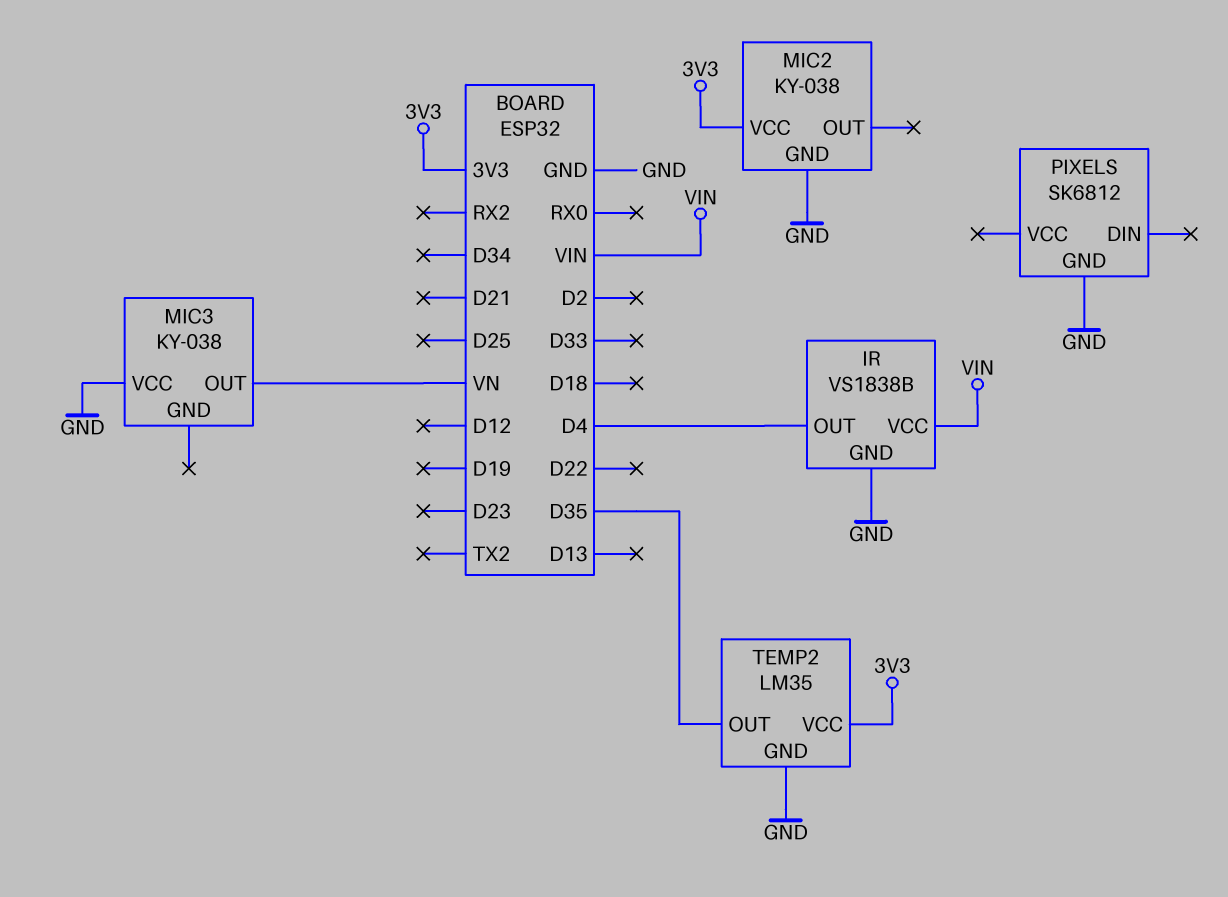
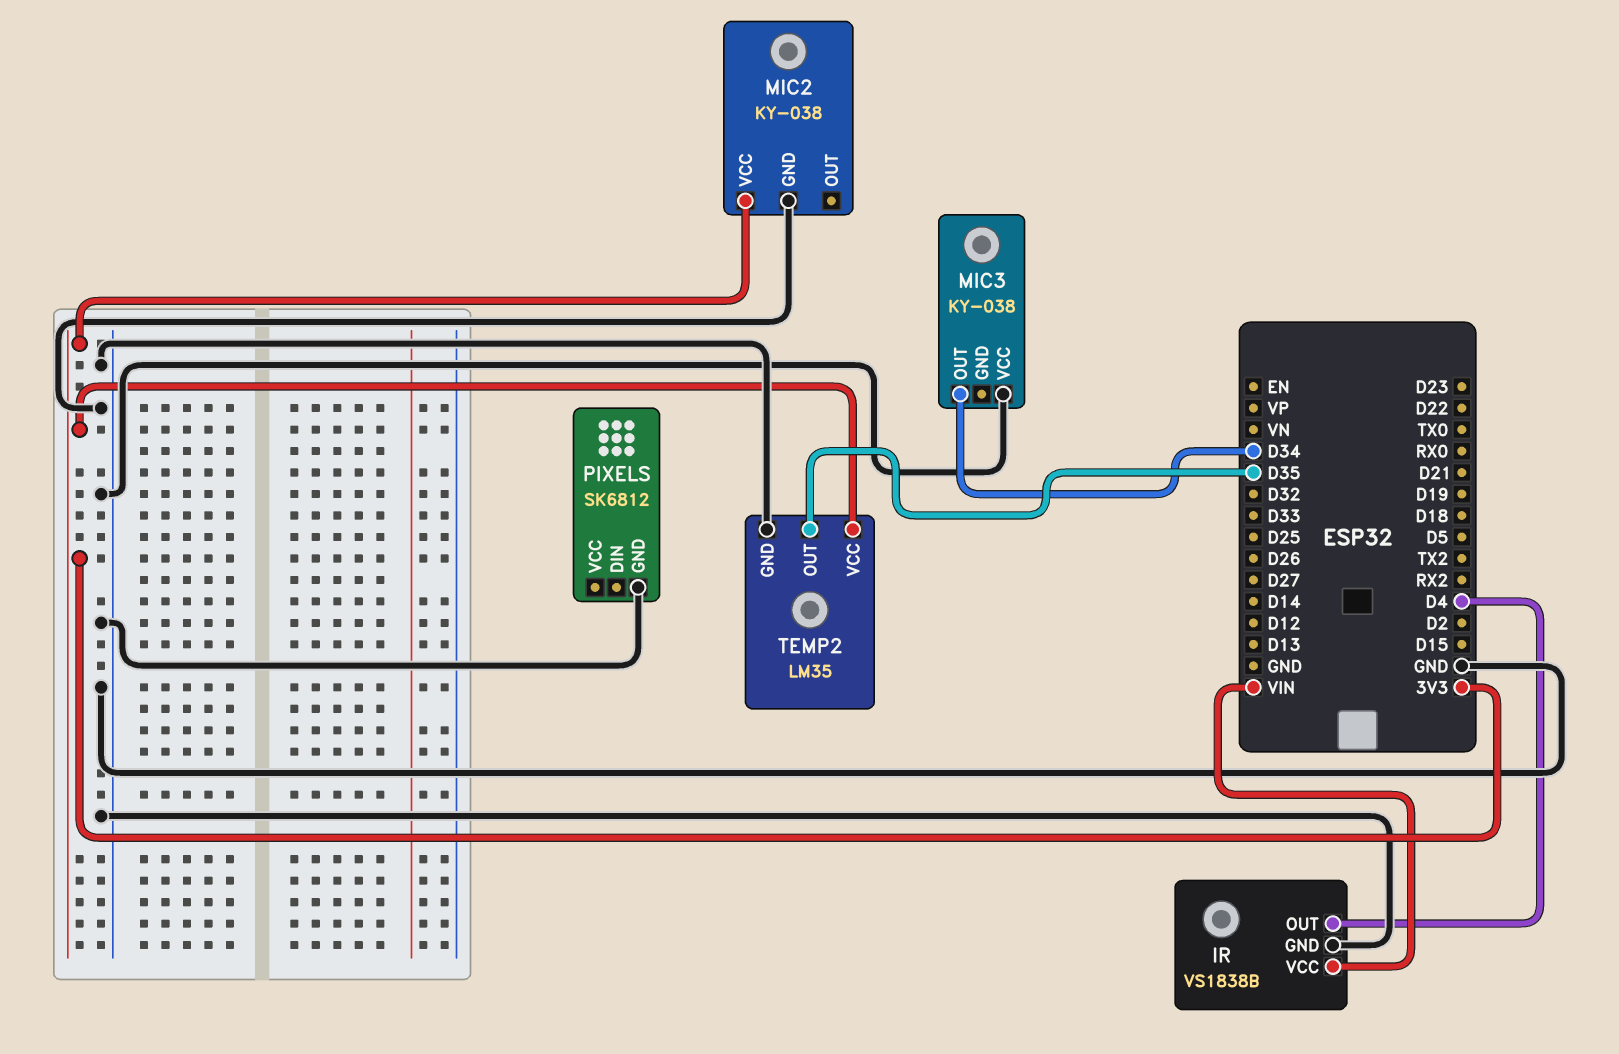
MIC3 pin OUT: VN -> D34

